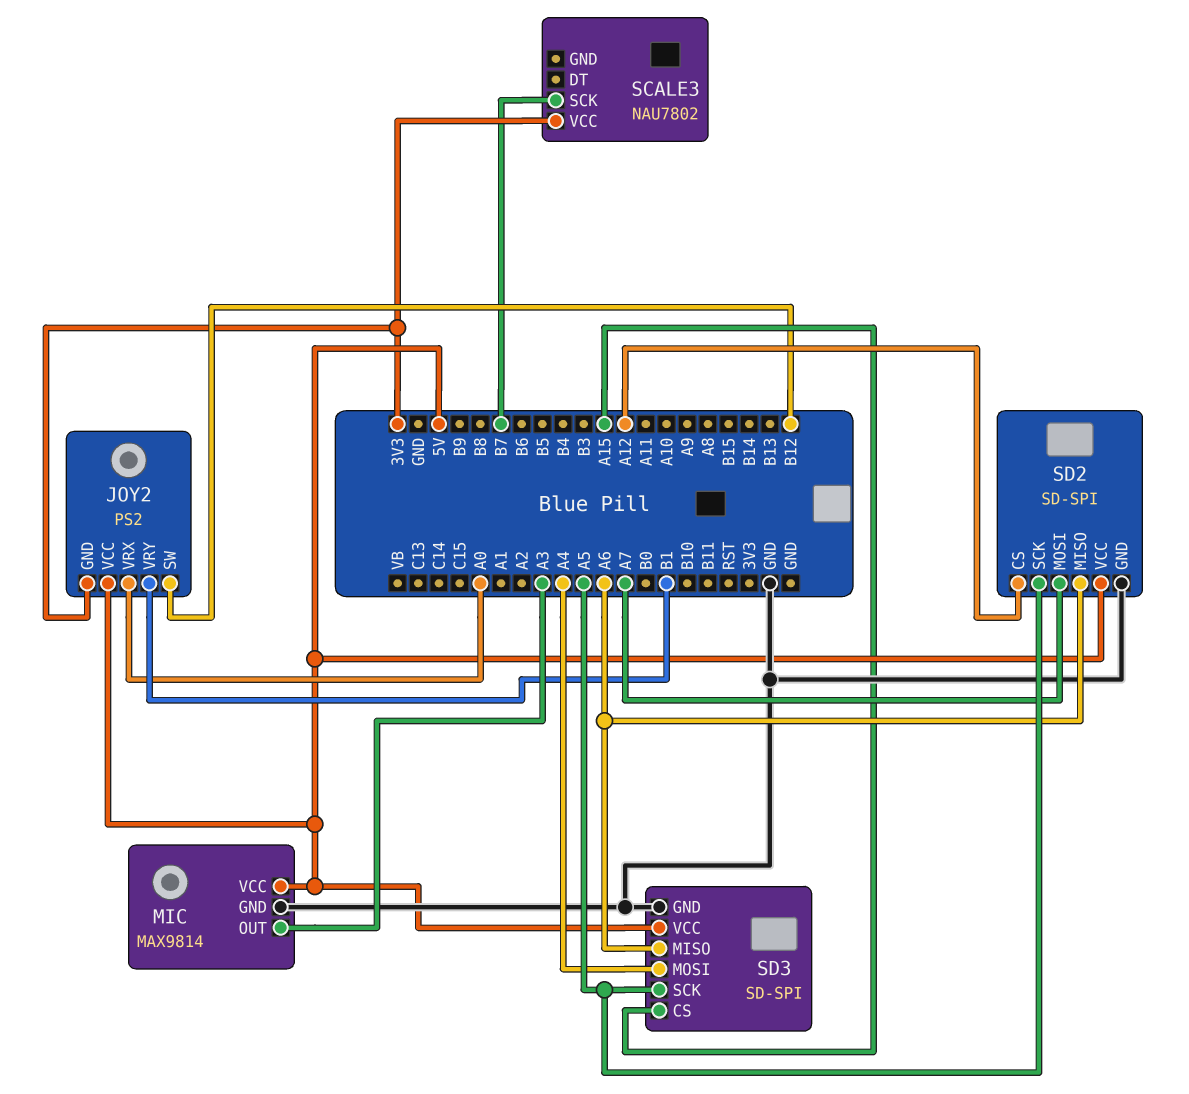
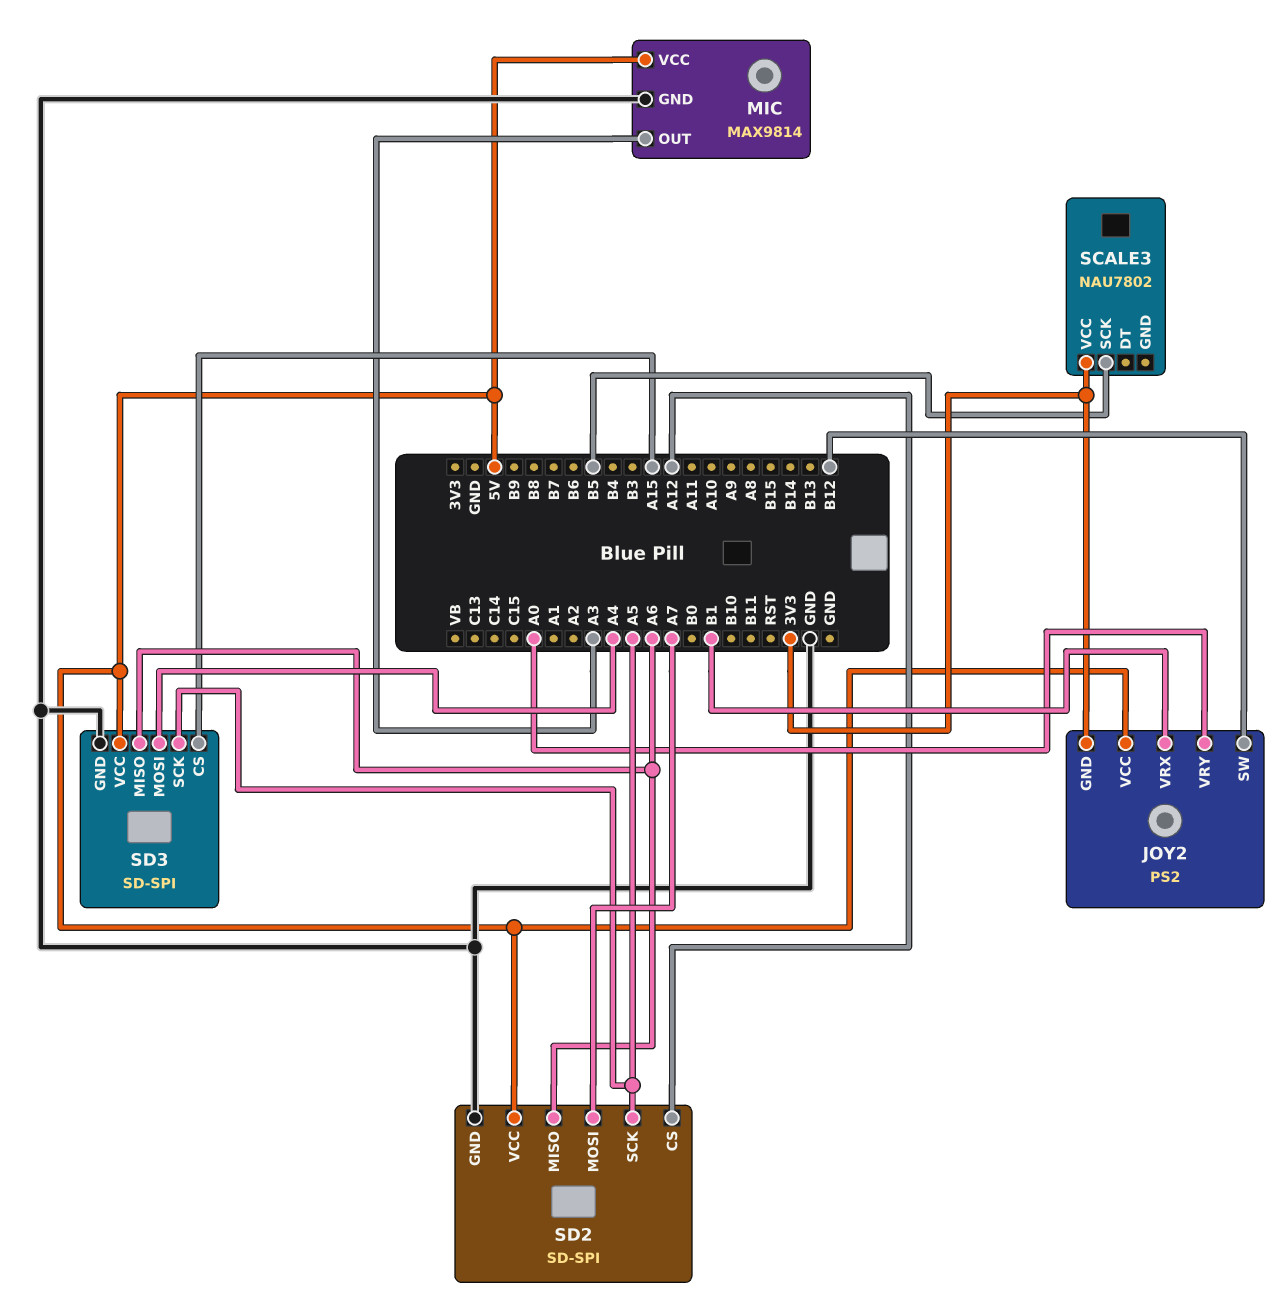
JOY2 pin VRX: A0 -> B1
JOY2 pin VRY: B1 -> A0
SCALE3 pin SCK: B7 -> B5

